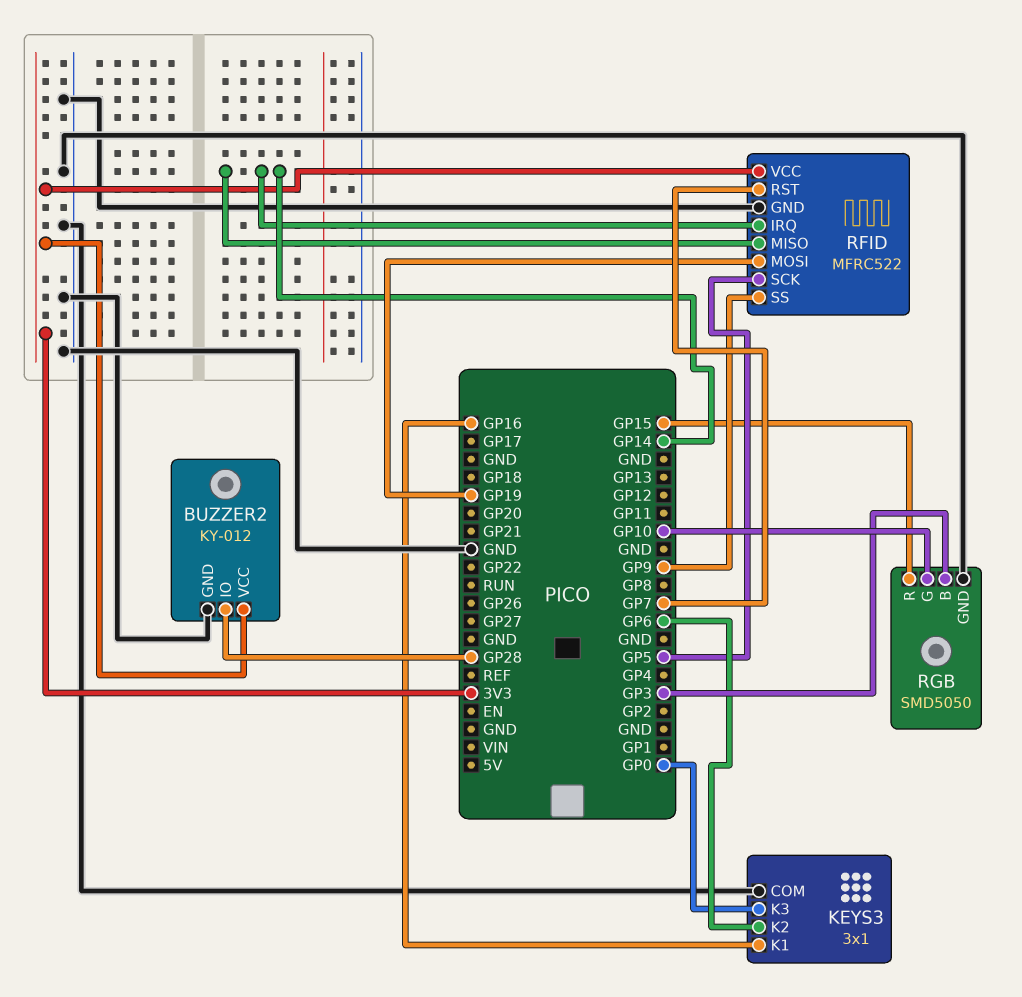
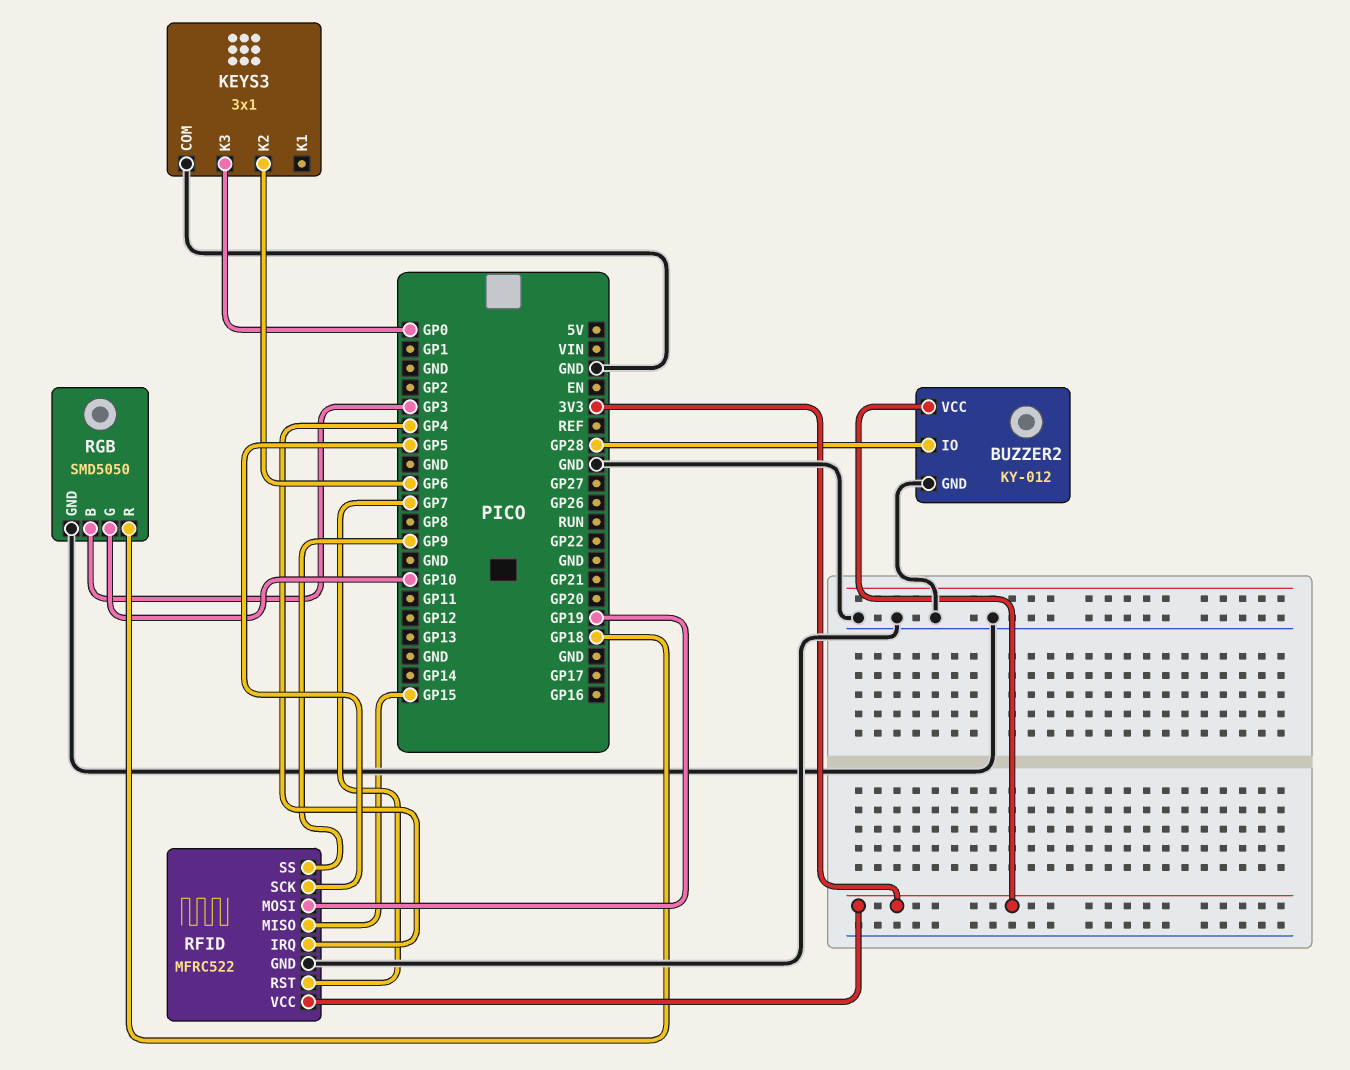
KEYS3 pin K1: GP16 -> none
RFID pin IRQ: GP14 -> GP4
RFID pin MISO: GP14 -> GP15
RGB pin R: GP15 -> GP18

